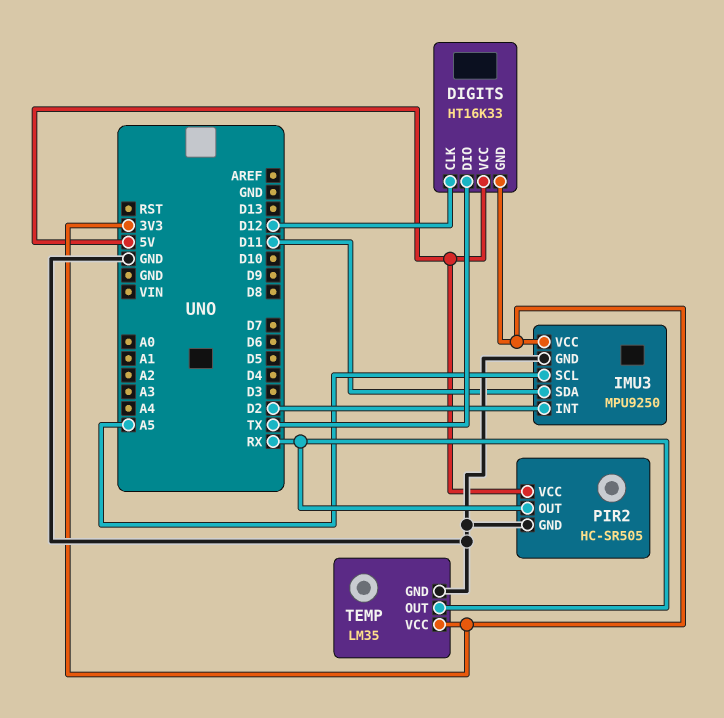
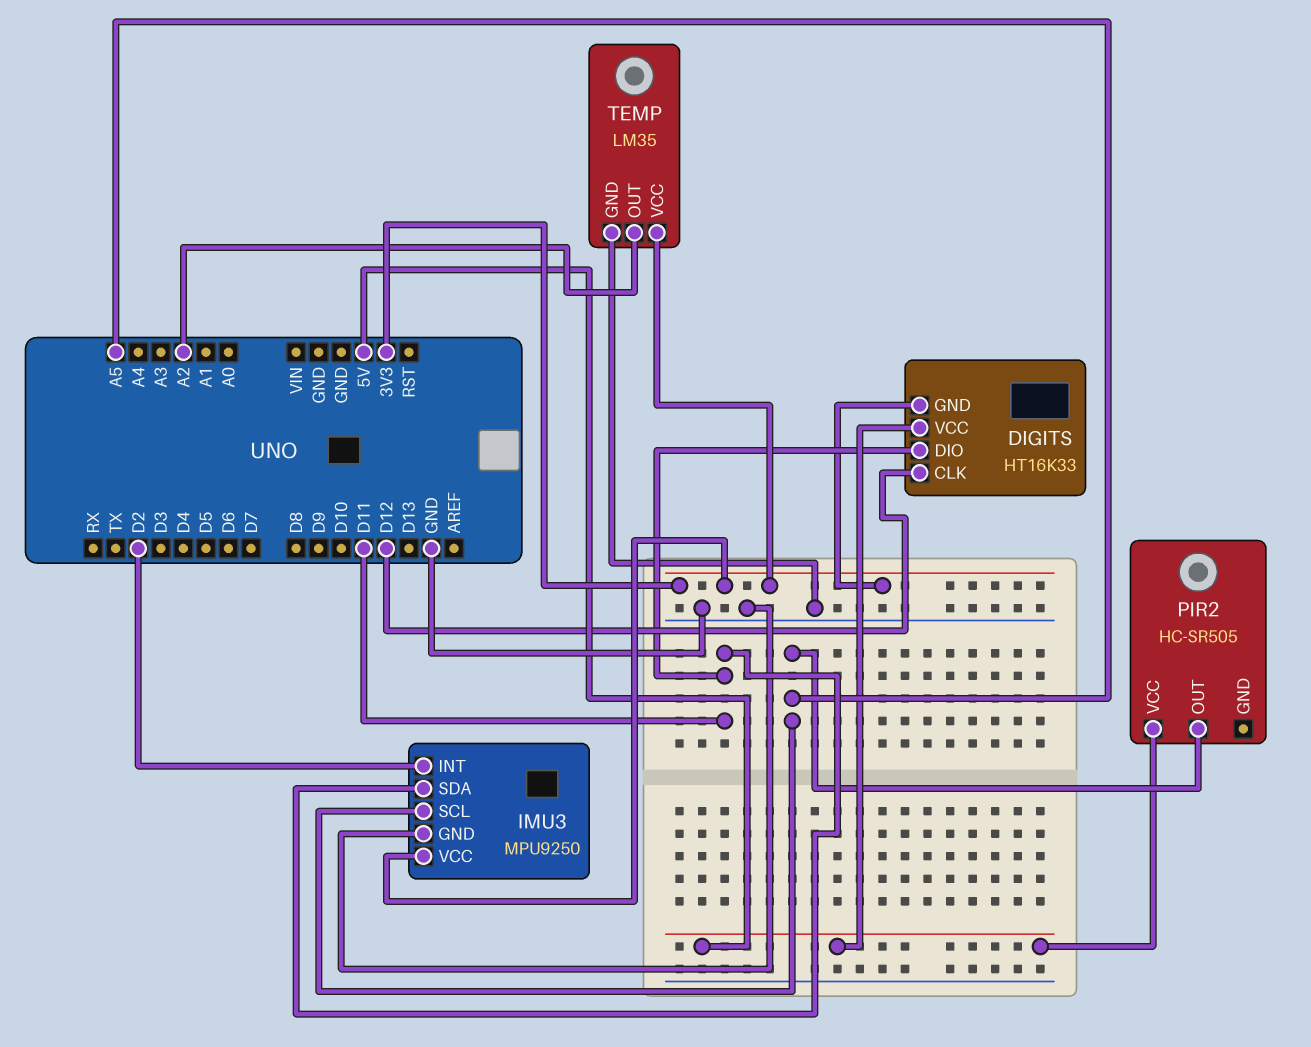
DIGITS pin DIO: TX -> D11
PIR2 pin GND: GND -> none
PIR2 pin OUT: RX -> A5
TEMP pin OUT: RX -> A2

